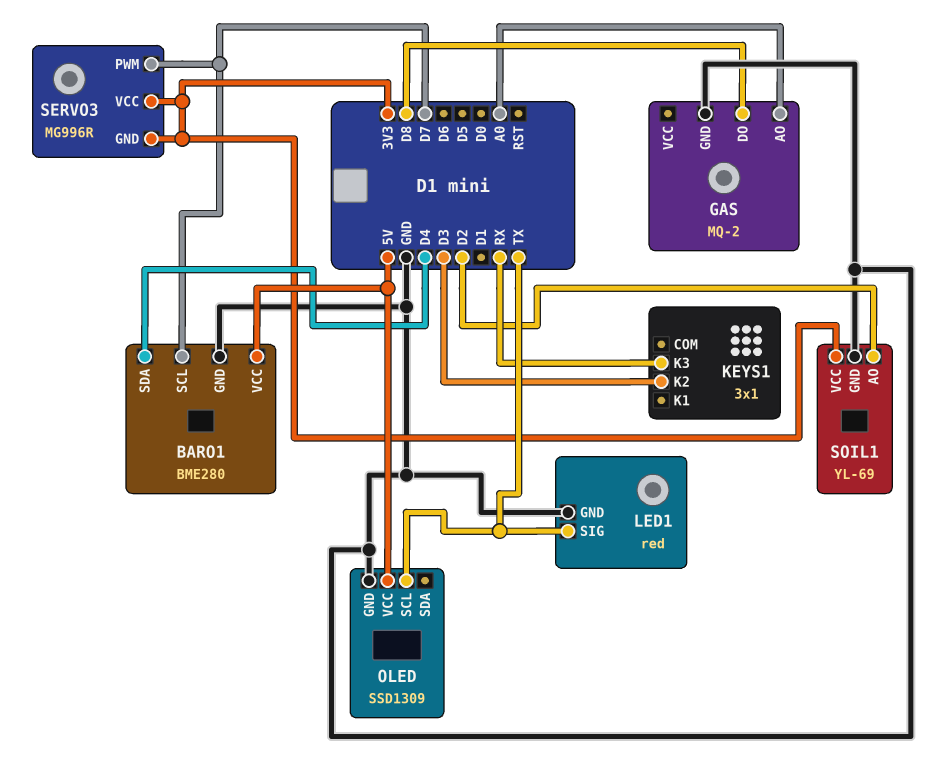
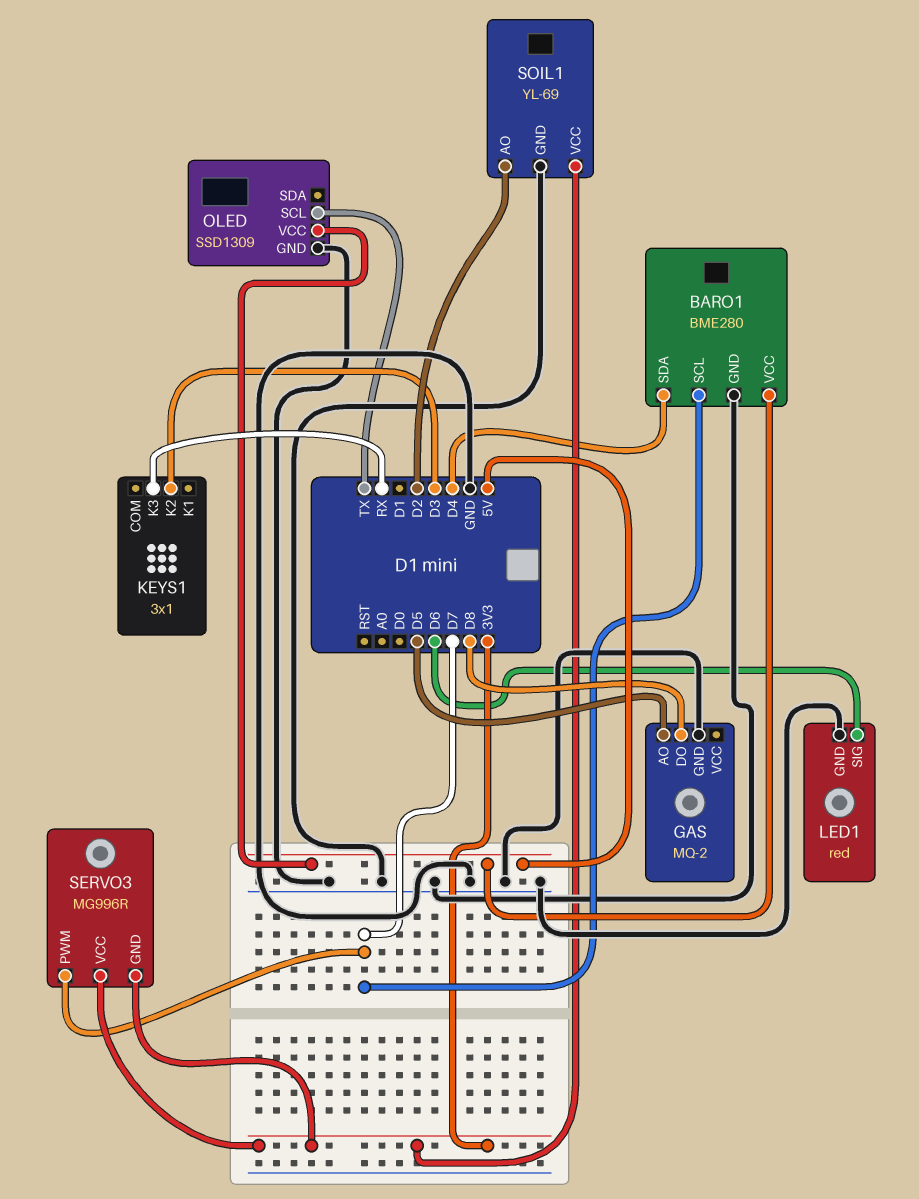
GAS pin AO: A0 -> D5
LED1 pin SIG: TX -> D6

